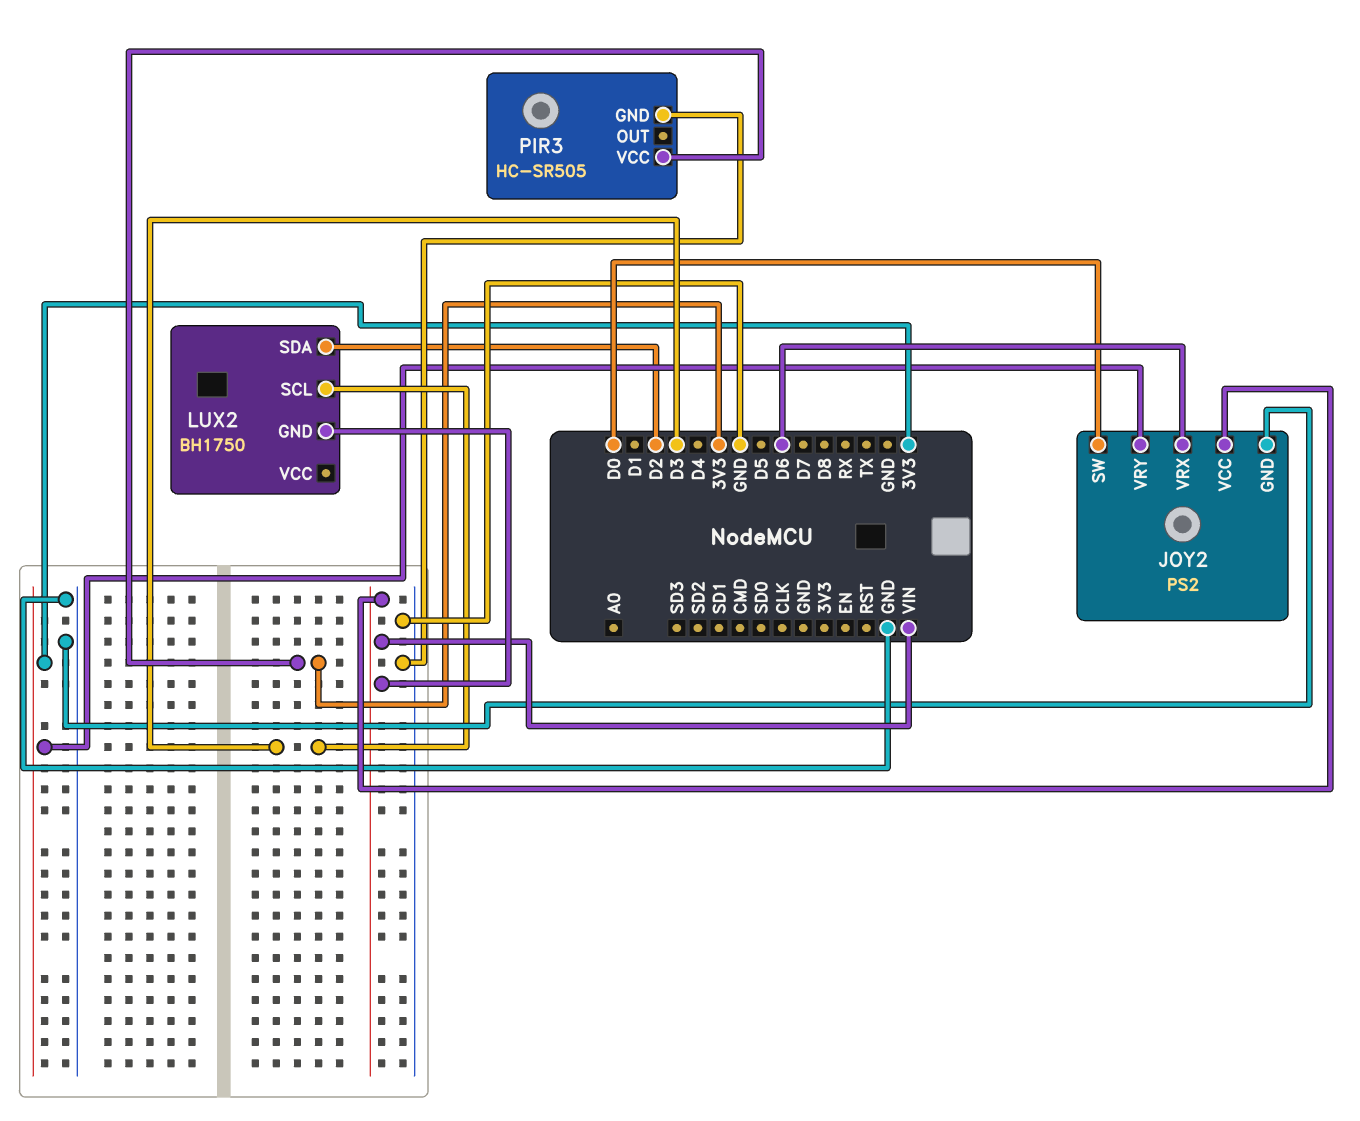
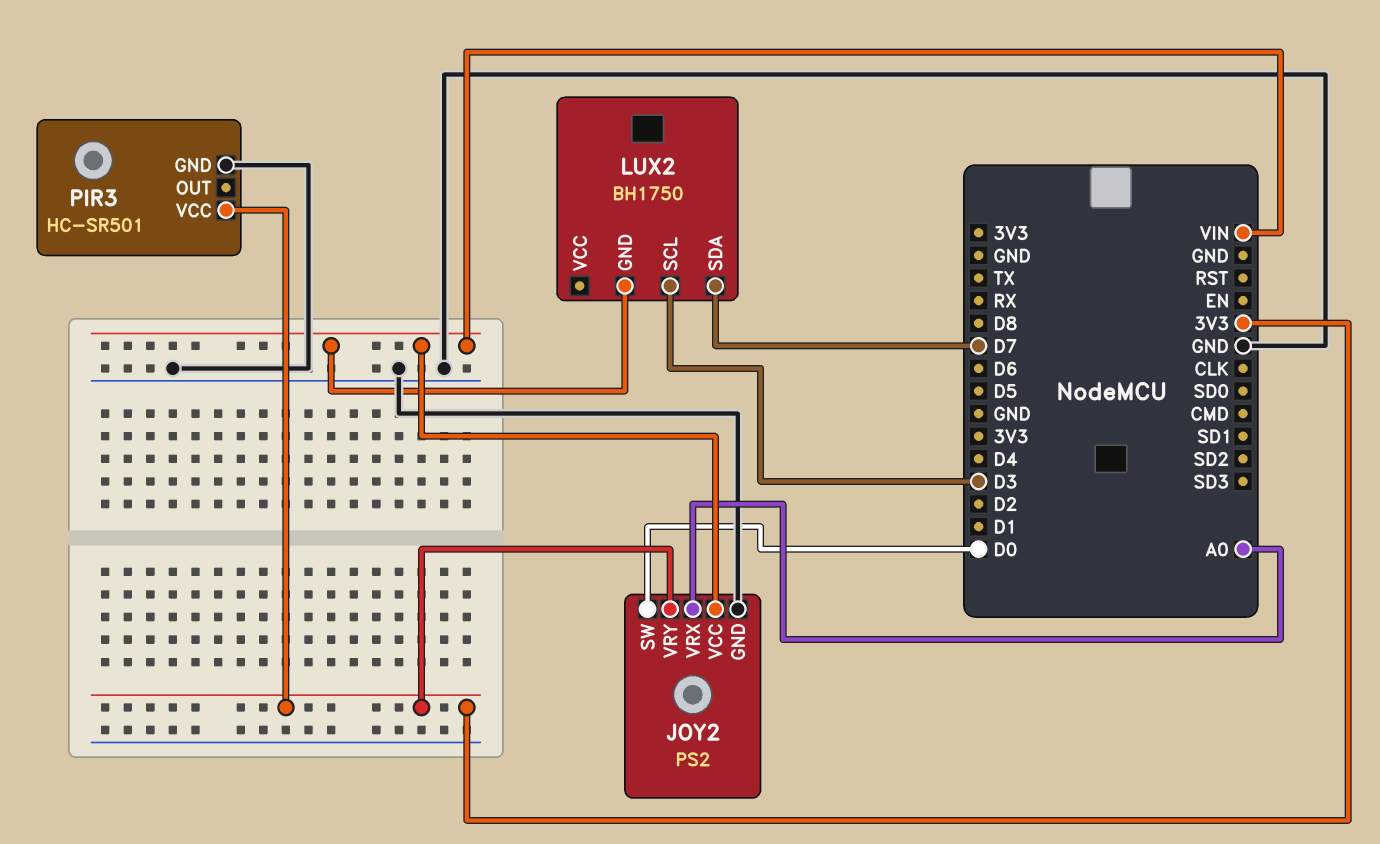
JOY2 pin VRX: D6 -> A0
LUX2 pin SDA: D2 -> D7
PIR3: HC-SR505 -> HC-SR501

